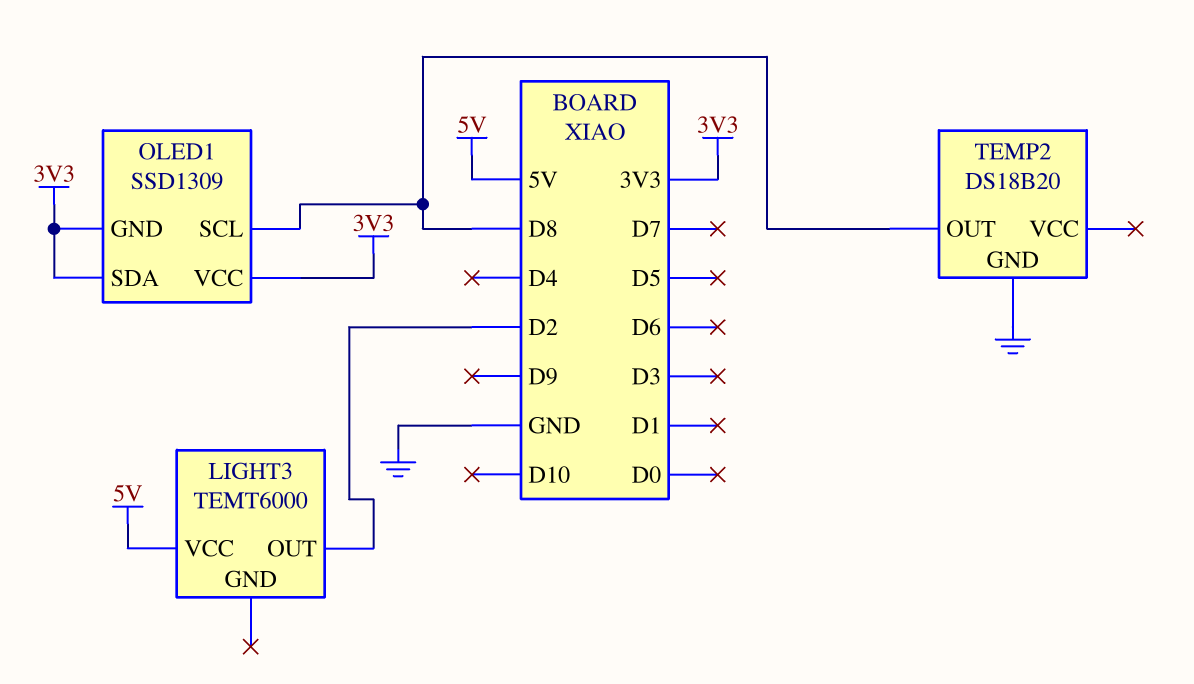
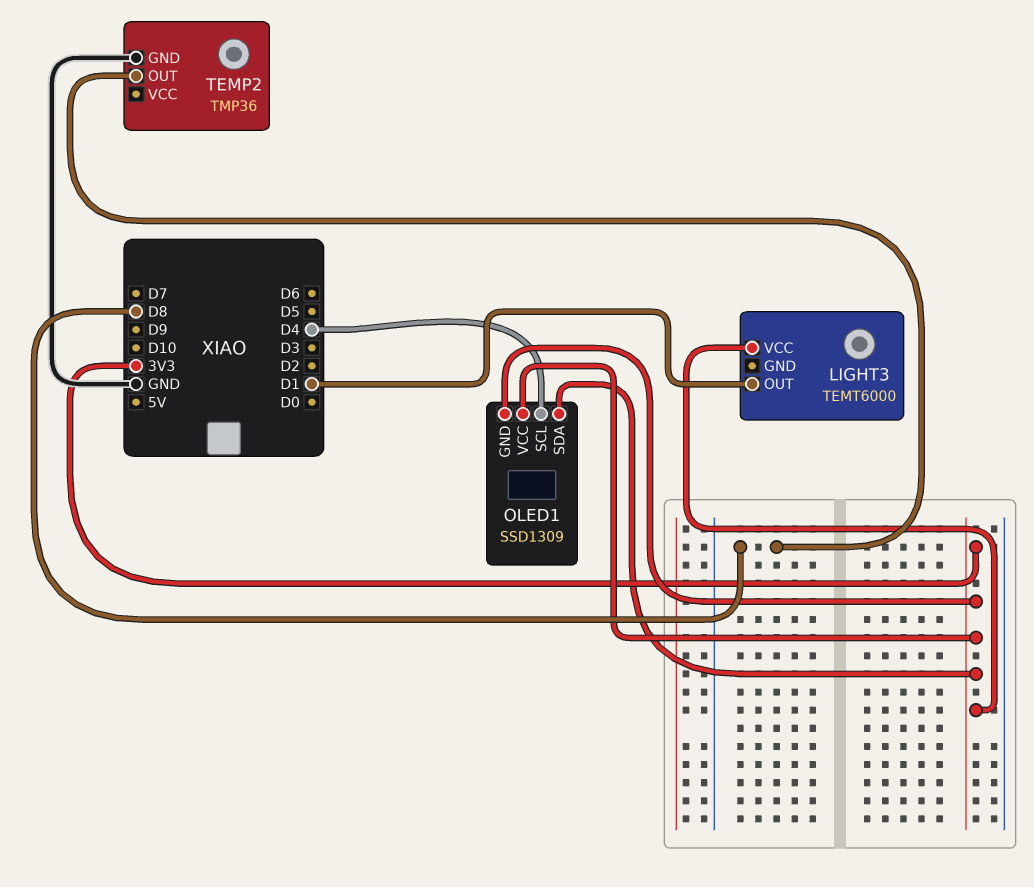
LIGHT3 pin OUT: D2 -> D1
LIGHT3 pin VCC: 5V -> 3V3
OLED1 pin SCL: D8 -> D4
TEMP2: DS18B20 -> TMP36

